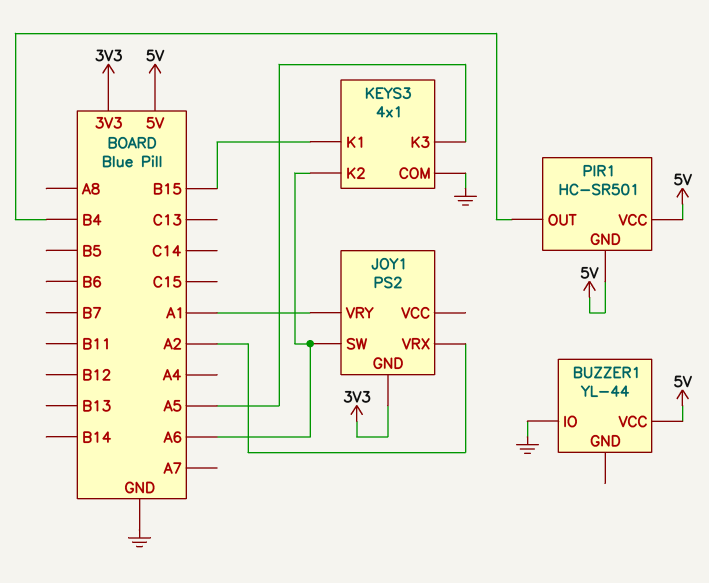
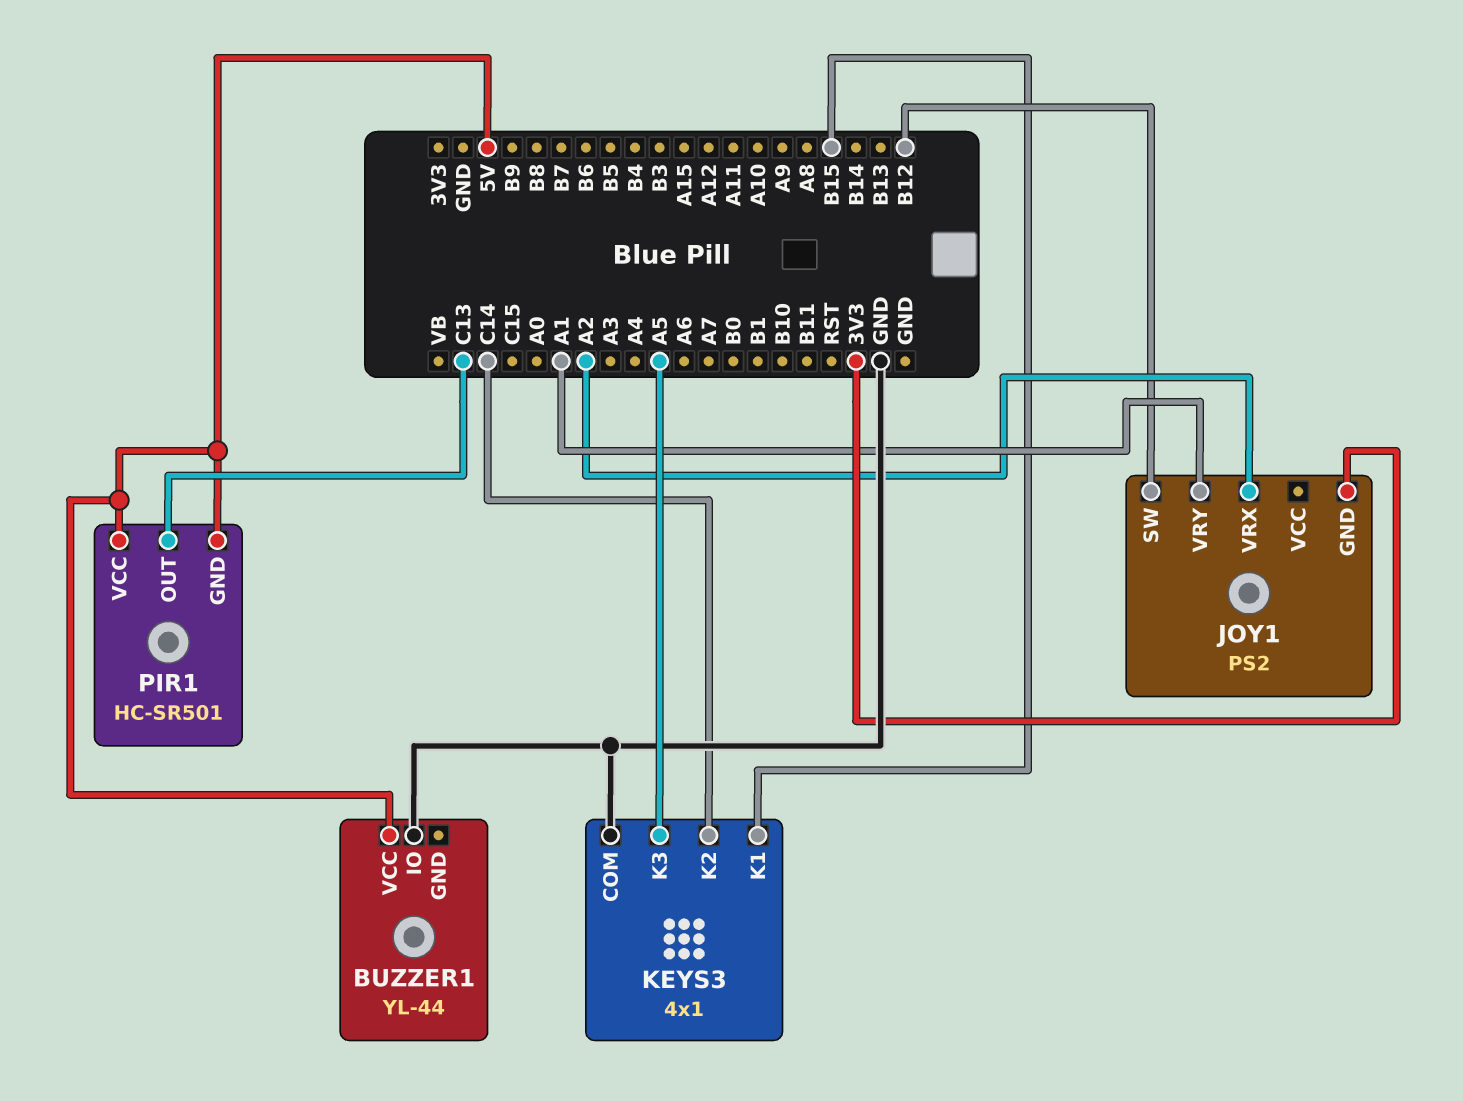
JOY1 pin SW: A6 -> B12
KEYS3 pin K2: A6 -> C14
PIR1 pin OUT: B4 -> C13

